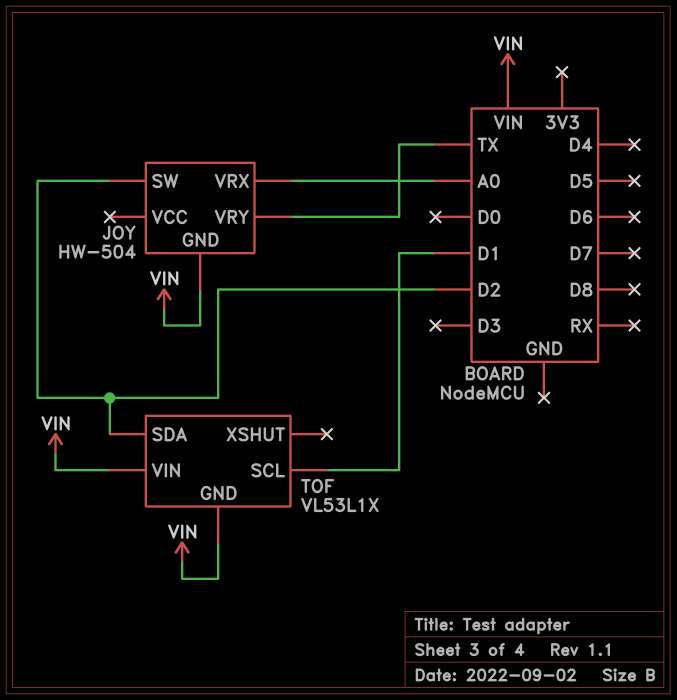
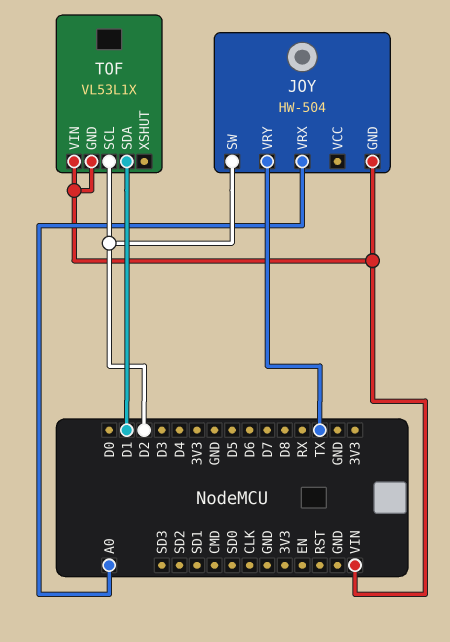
TOF pin SCL: D1 -> D2
TOF pin SDA: D2 -> D1

